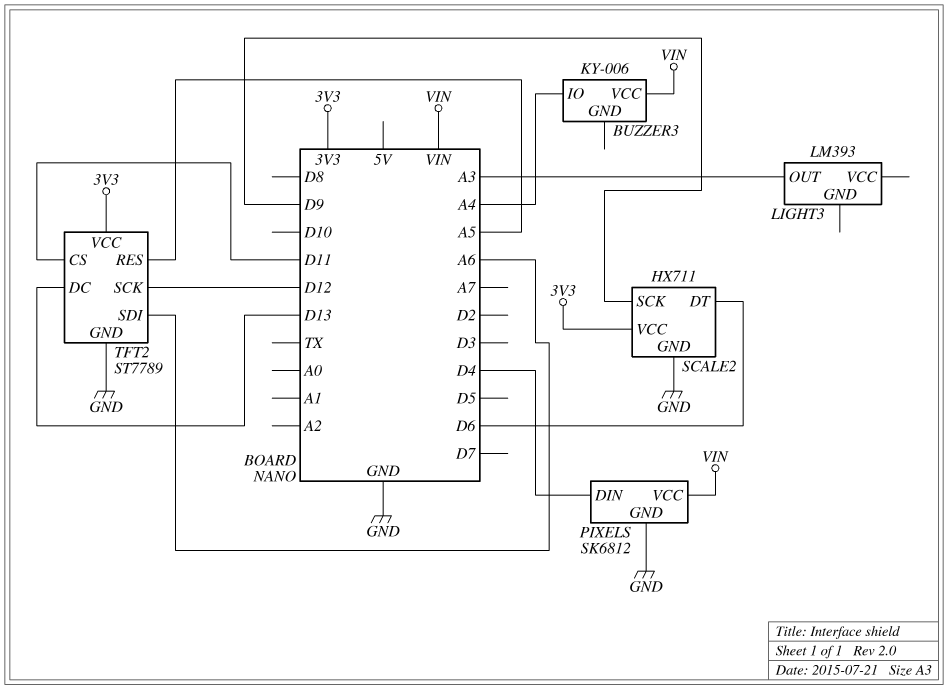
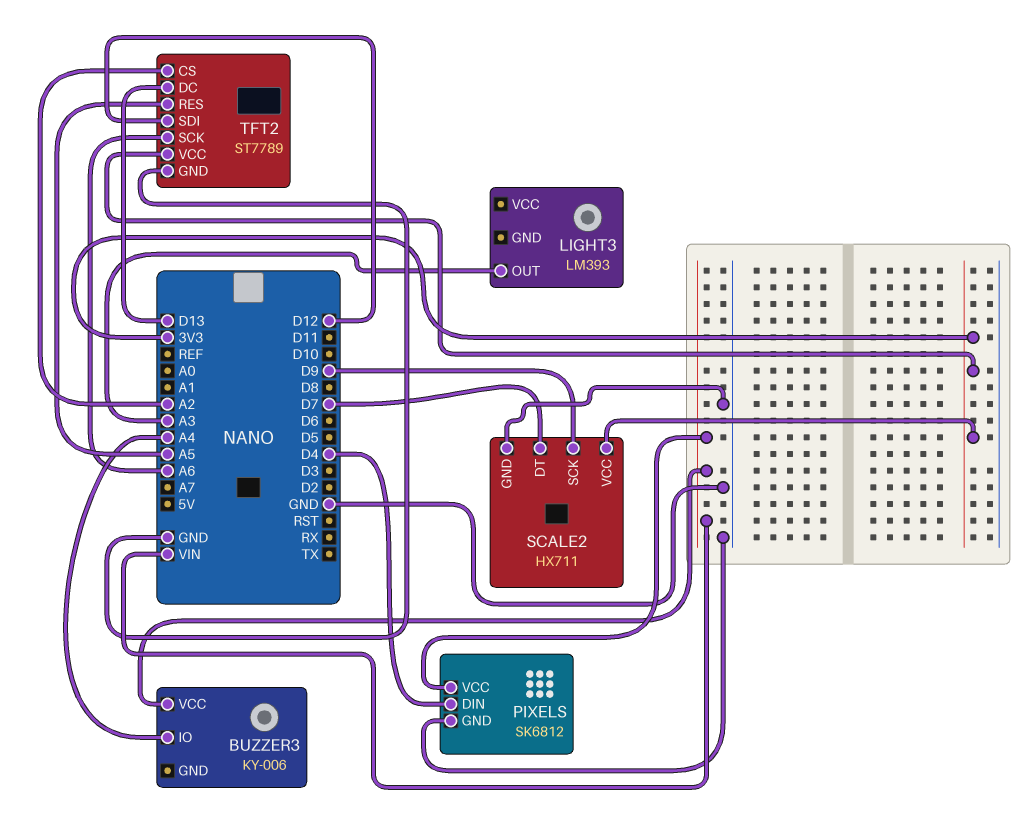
SCALE2 pin DT: D6 -> D7
TFT2 pin CS: D11 -> A2
TFT2 pin SCK: D12 -> A6
TFT2 pin SDI: A6 -> D12

